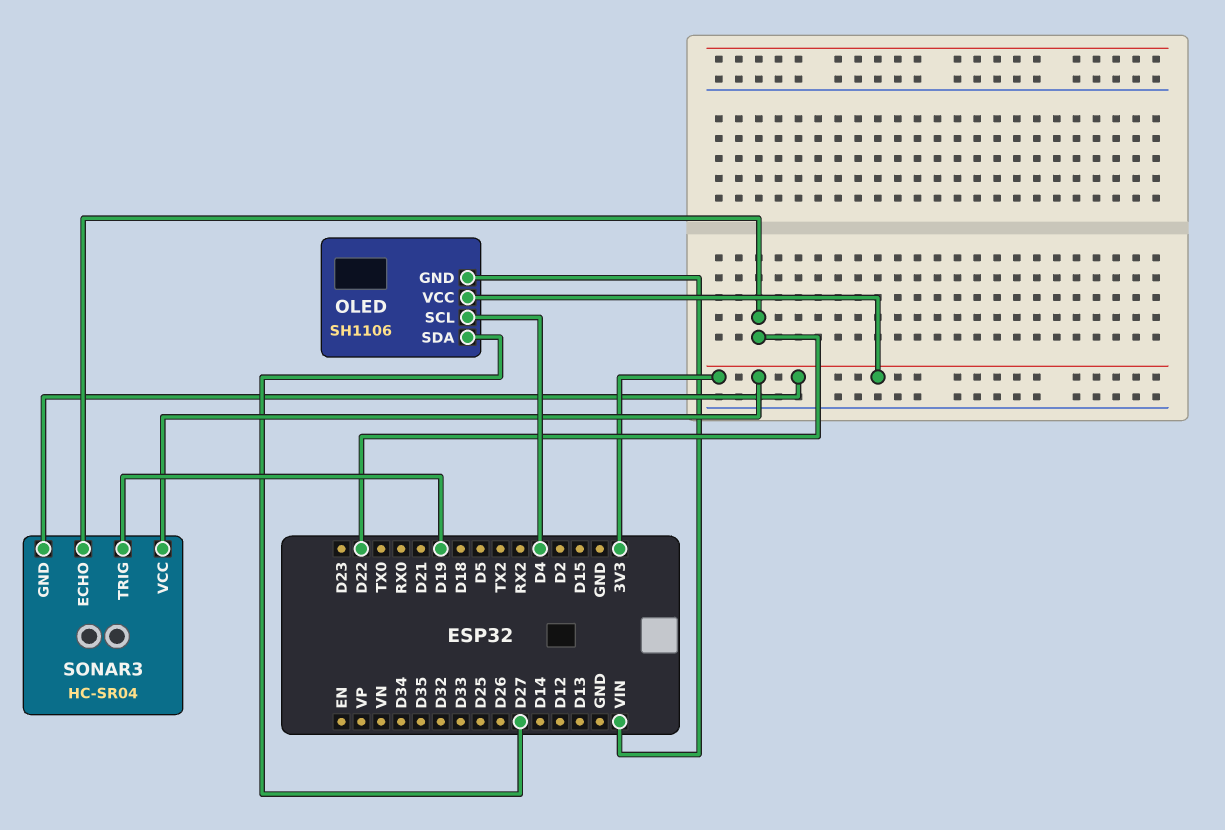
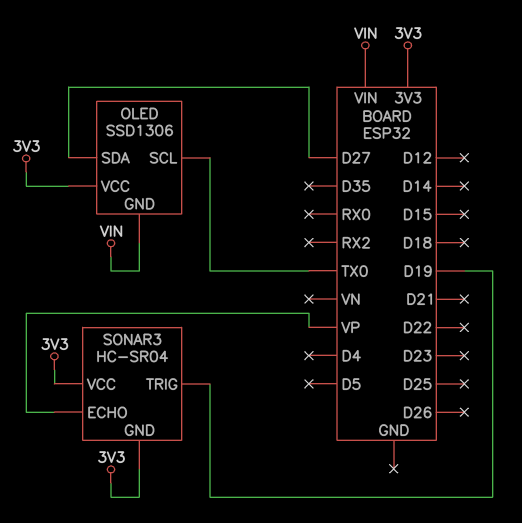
OLED: SH1106 -> SSD1306
OLED pin SCL: D4 -> TX0
SONAR3 pin ECHO: D22 -> VP

